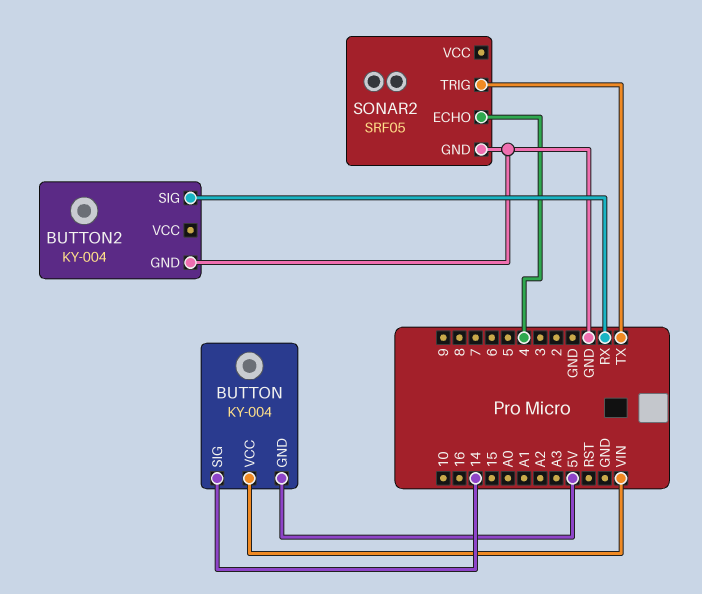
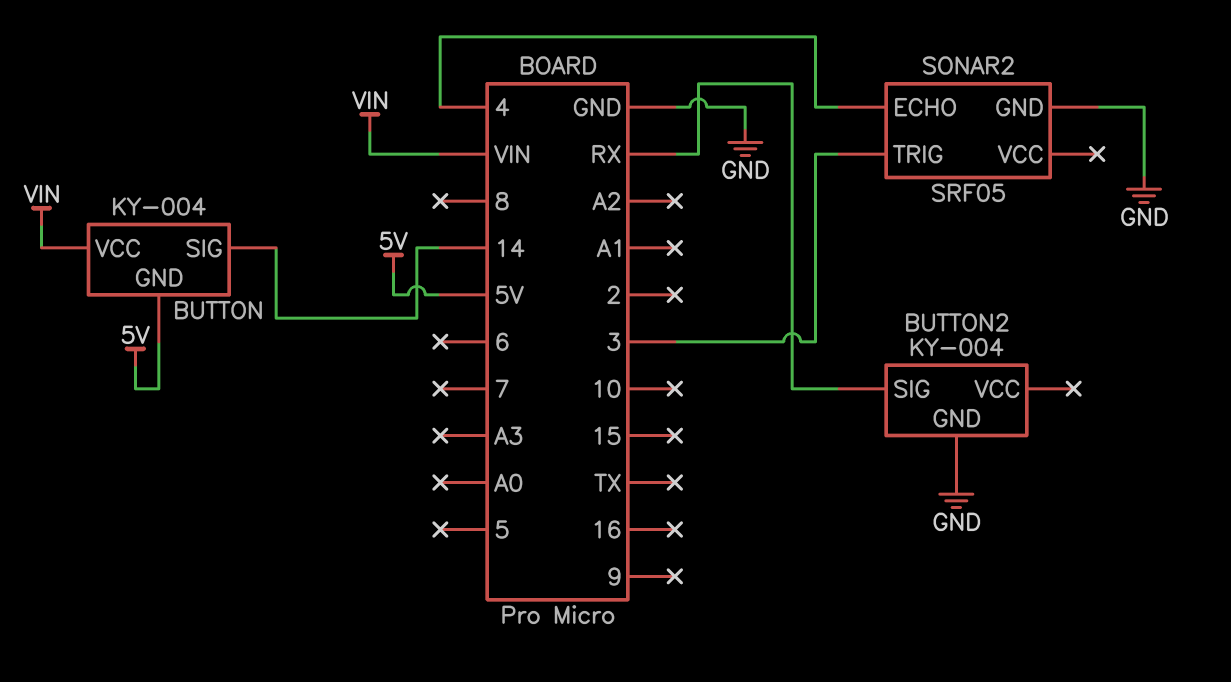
SONAR2 pin TRIG: TX -> 3

